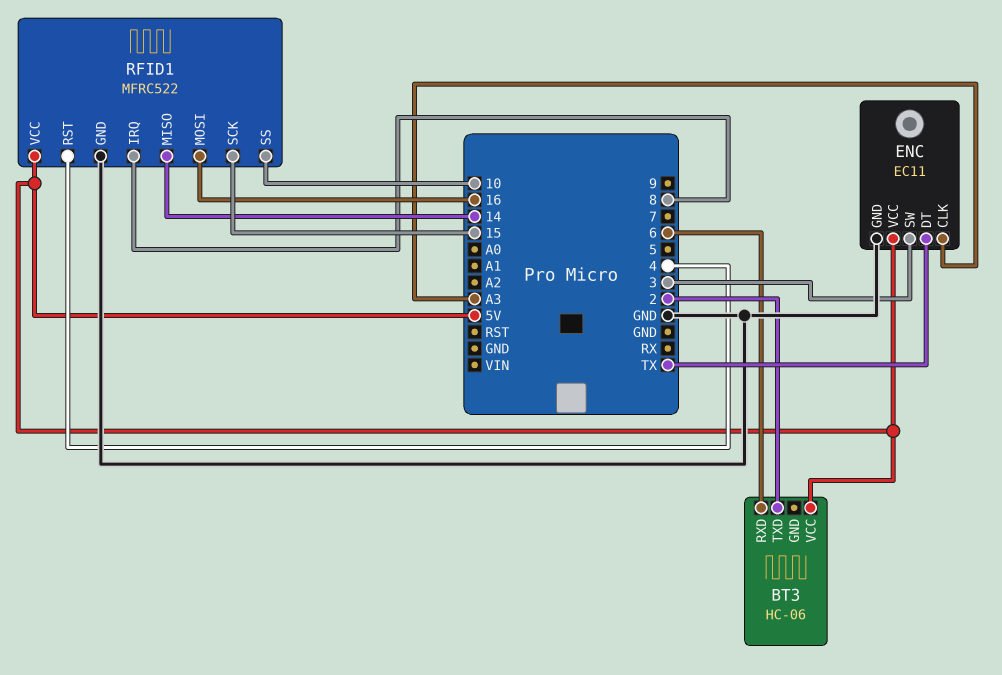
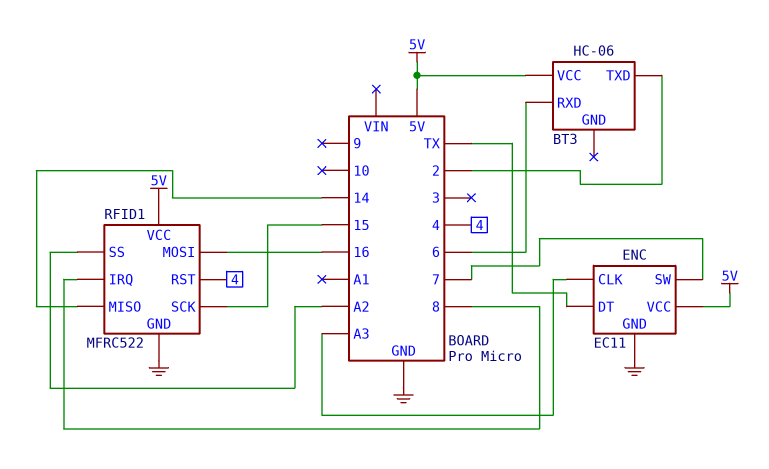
ENC pin SW: 3 -> 7
RFID1 pin SS: 10 -> A2

